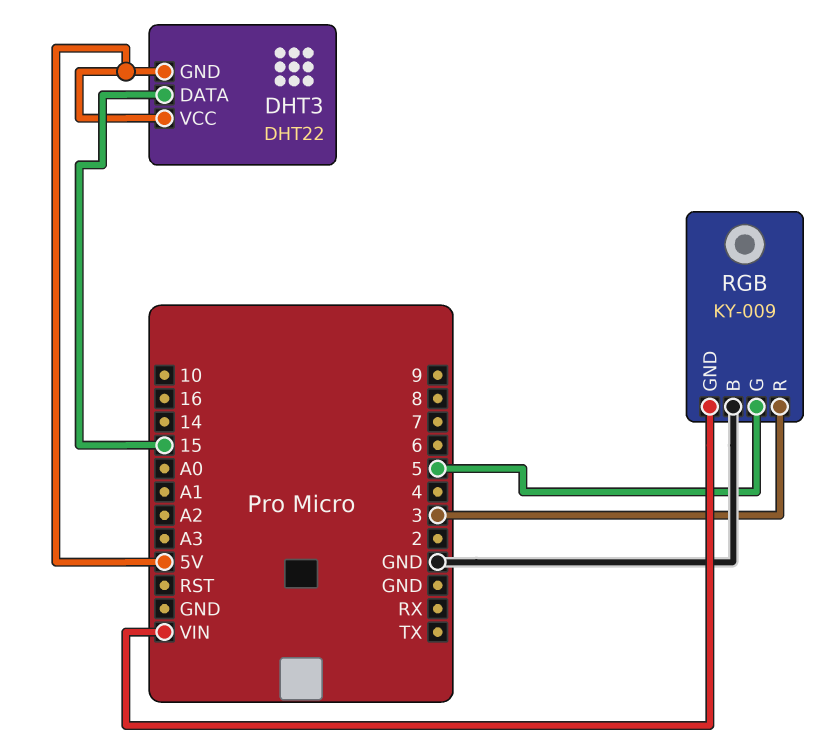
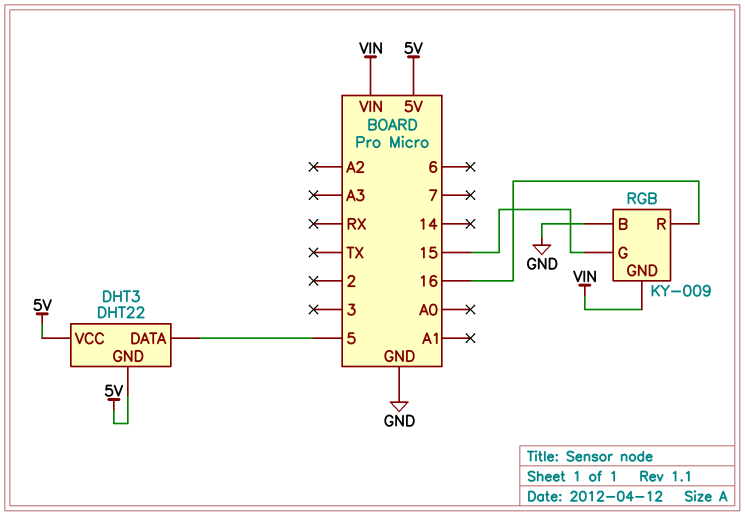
DHT3 pin DATA: 15 -> 5
RGB pin G: 5 -> 15
RGB pin R: 3 -> 16

